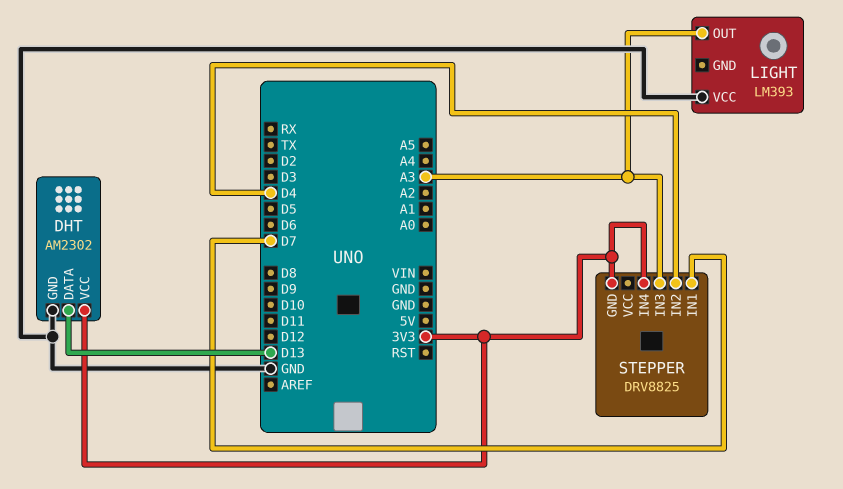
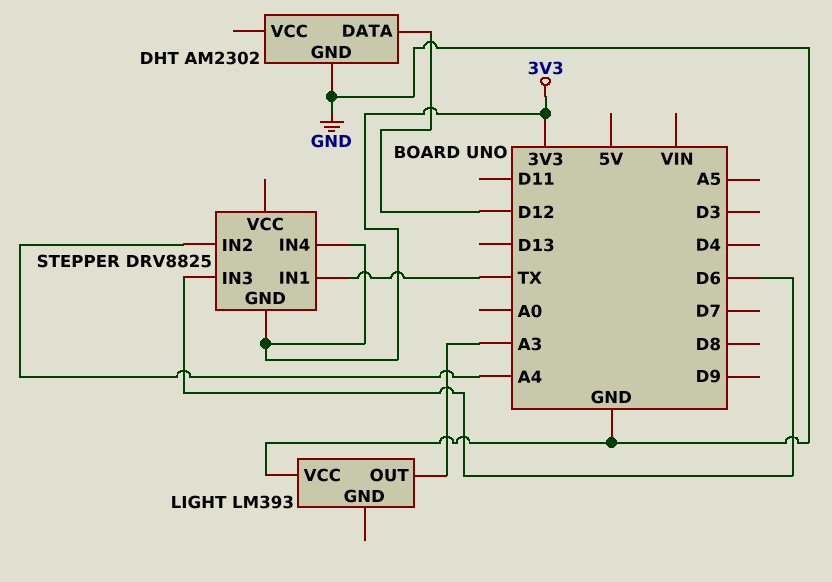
DHT pin DATA: D13 -> D12
DHT pin VCC: 3V3 -> none
STEPPER pin IN1: D7 -> TX
STEPPER pin IN2: D4 -> A4
STEPPER pin IN3: A3 -> D6

